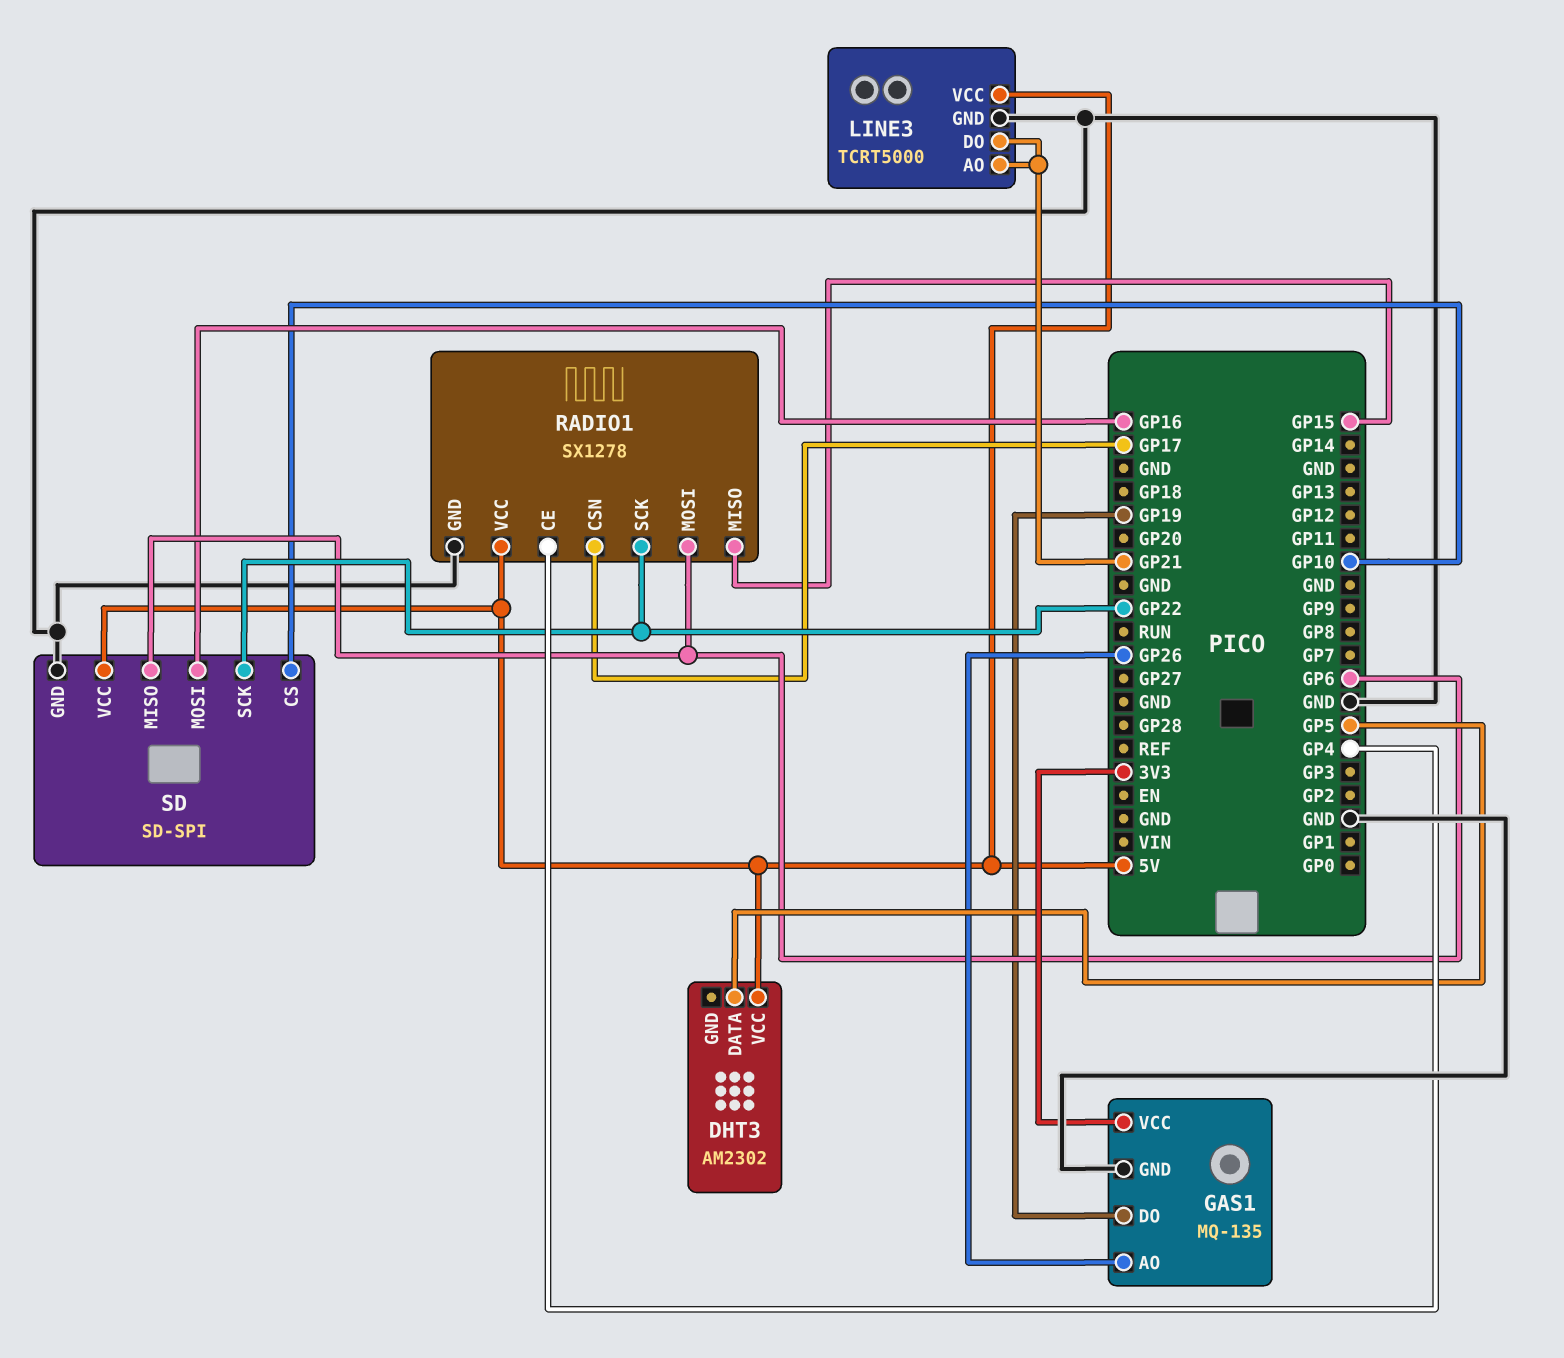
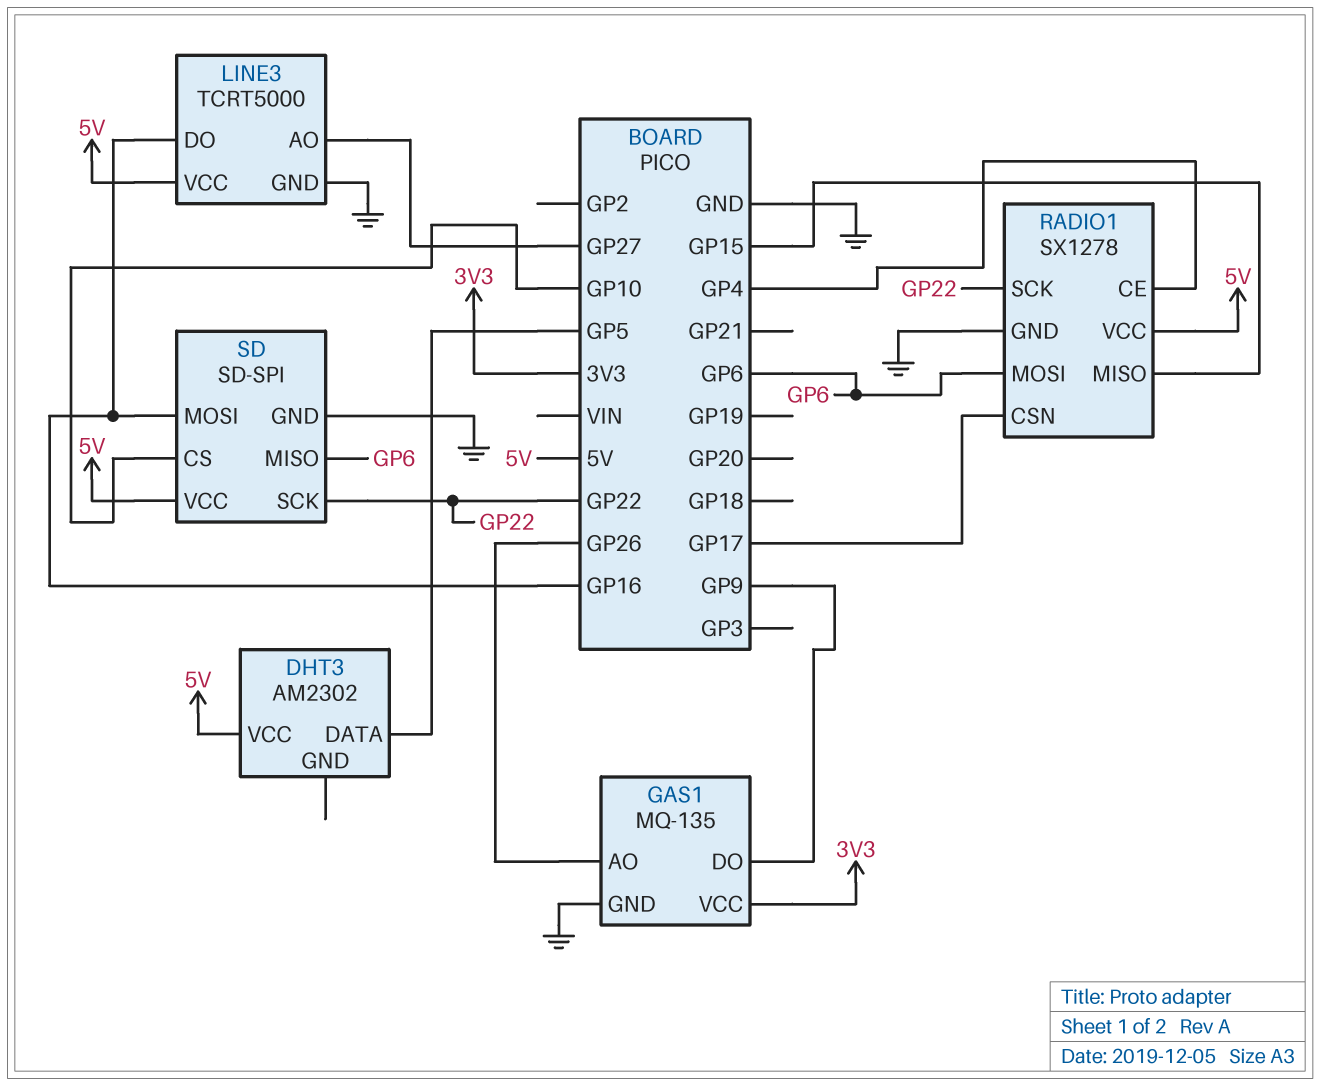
GAS1 pin DO: GP19 -> GP9
LINE3 pin AO: GP21 -> GP27
LINE3 pin DO: GP21 -> GP16

